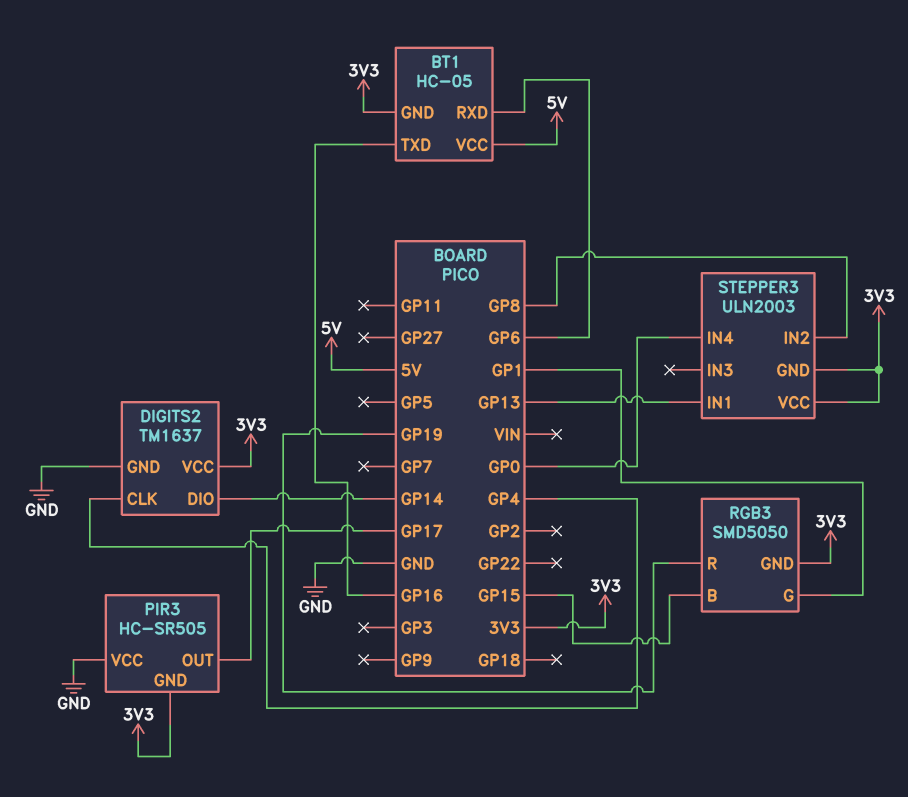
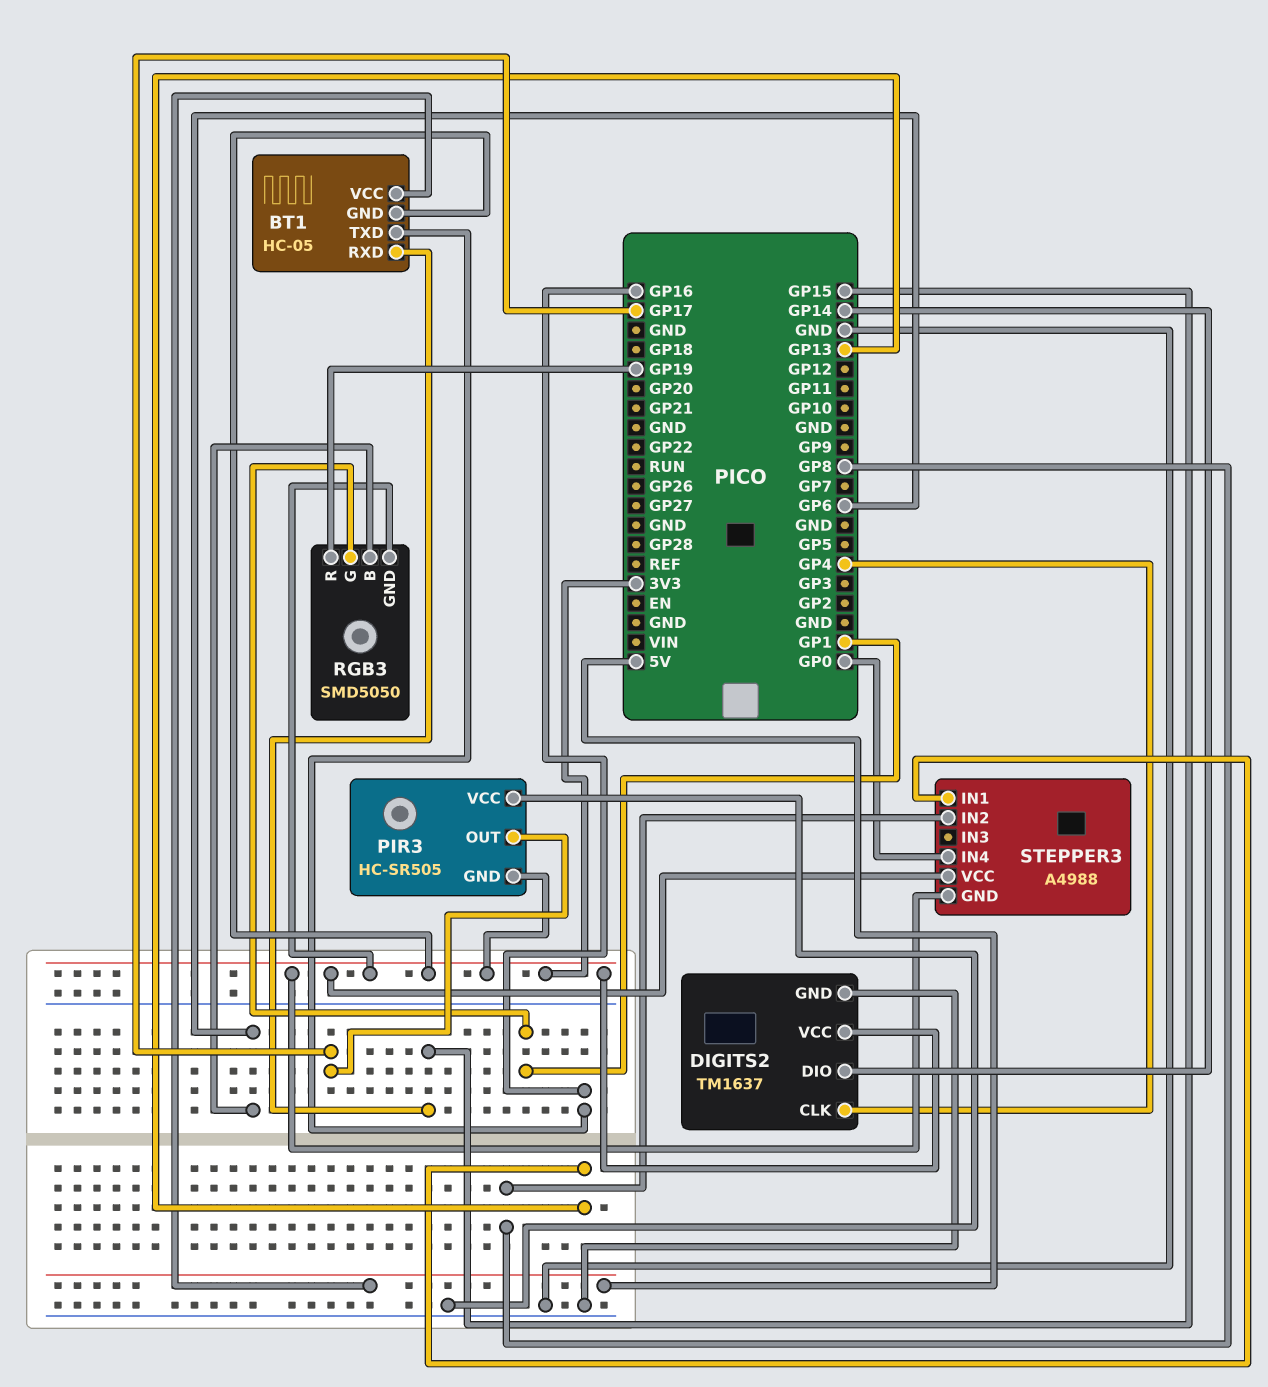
BT1 pin RXD: GP6 -> GP15
RGB3 pin B: GP15 -> GP6
STEPPER3: ULN2003 -> A4988

